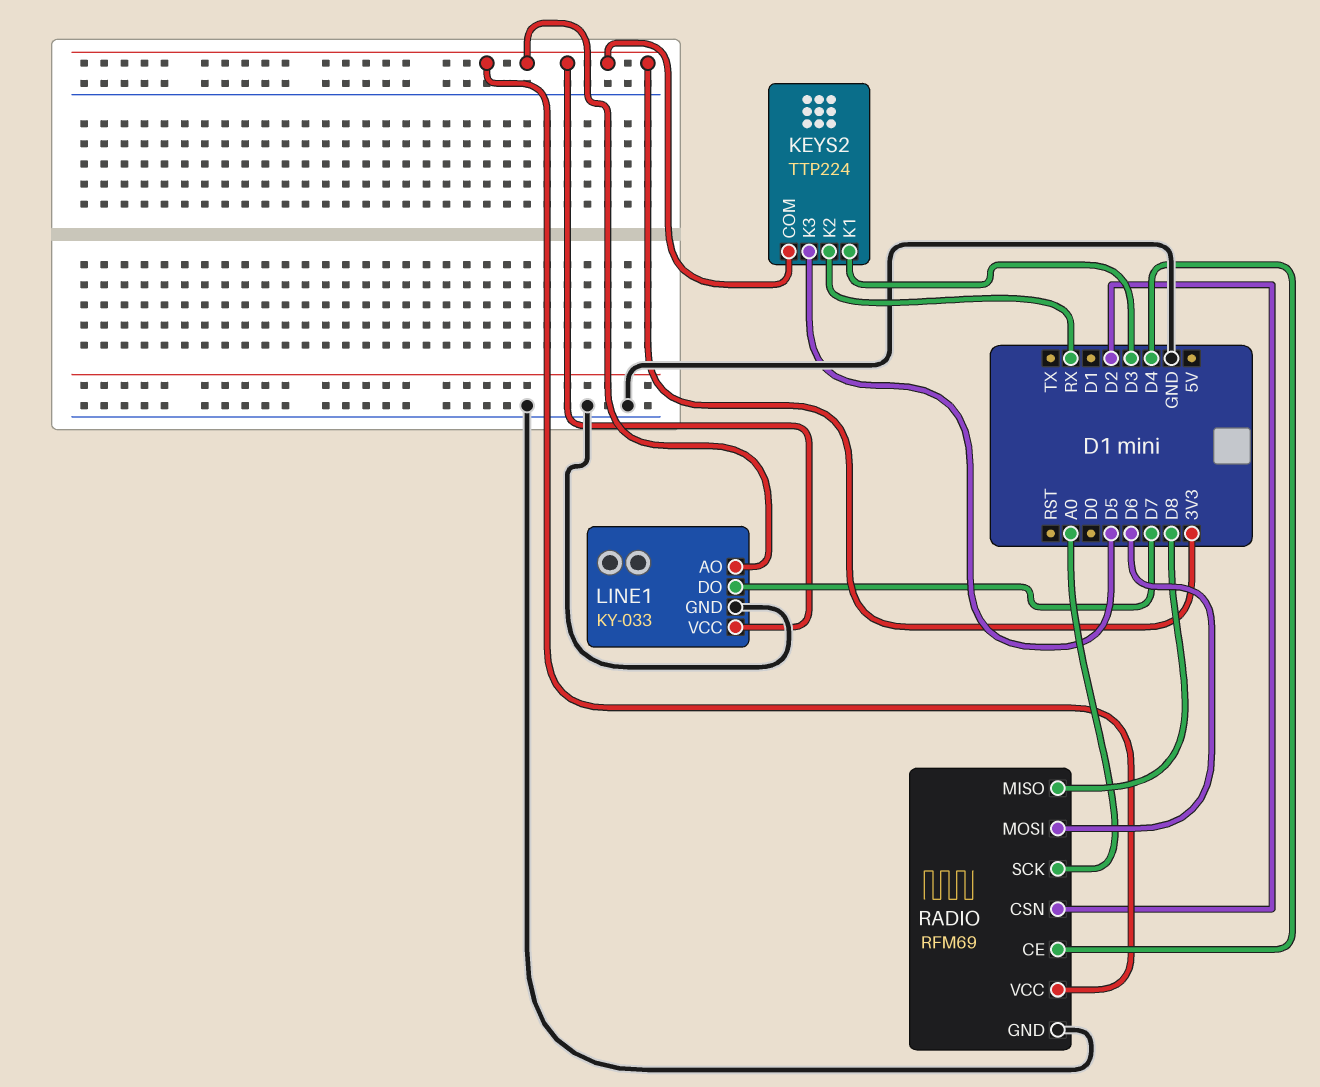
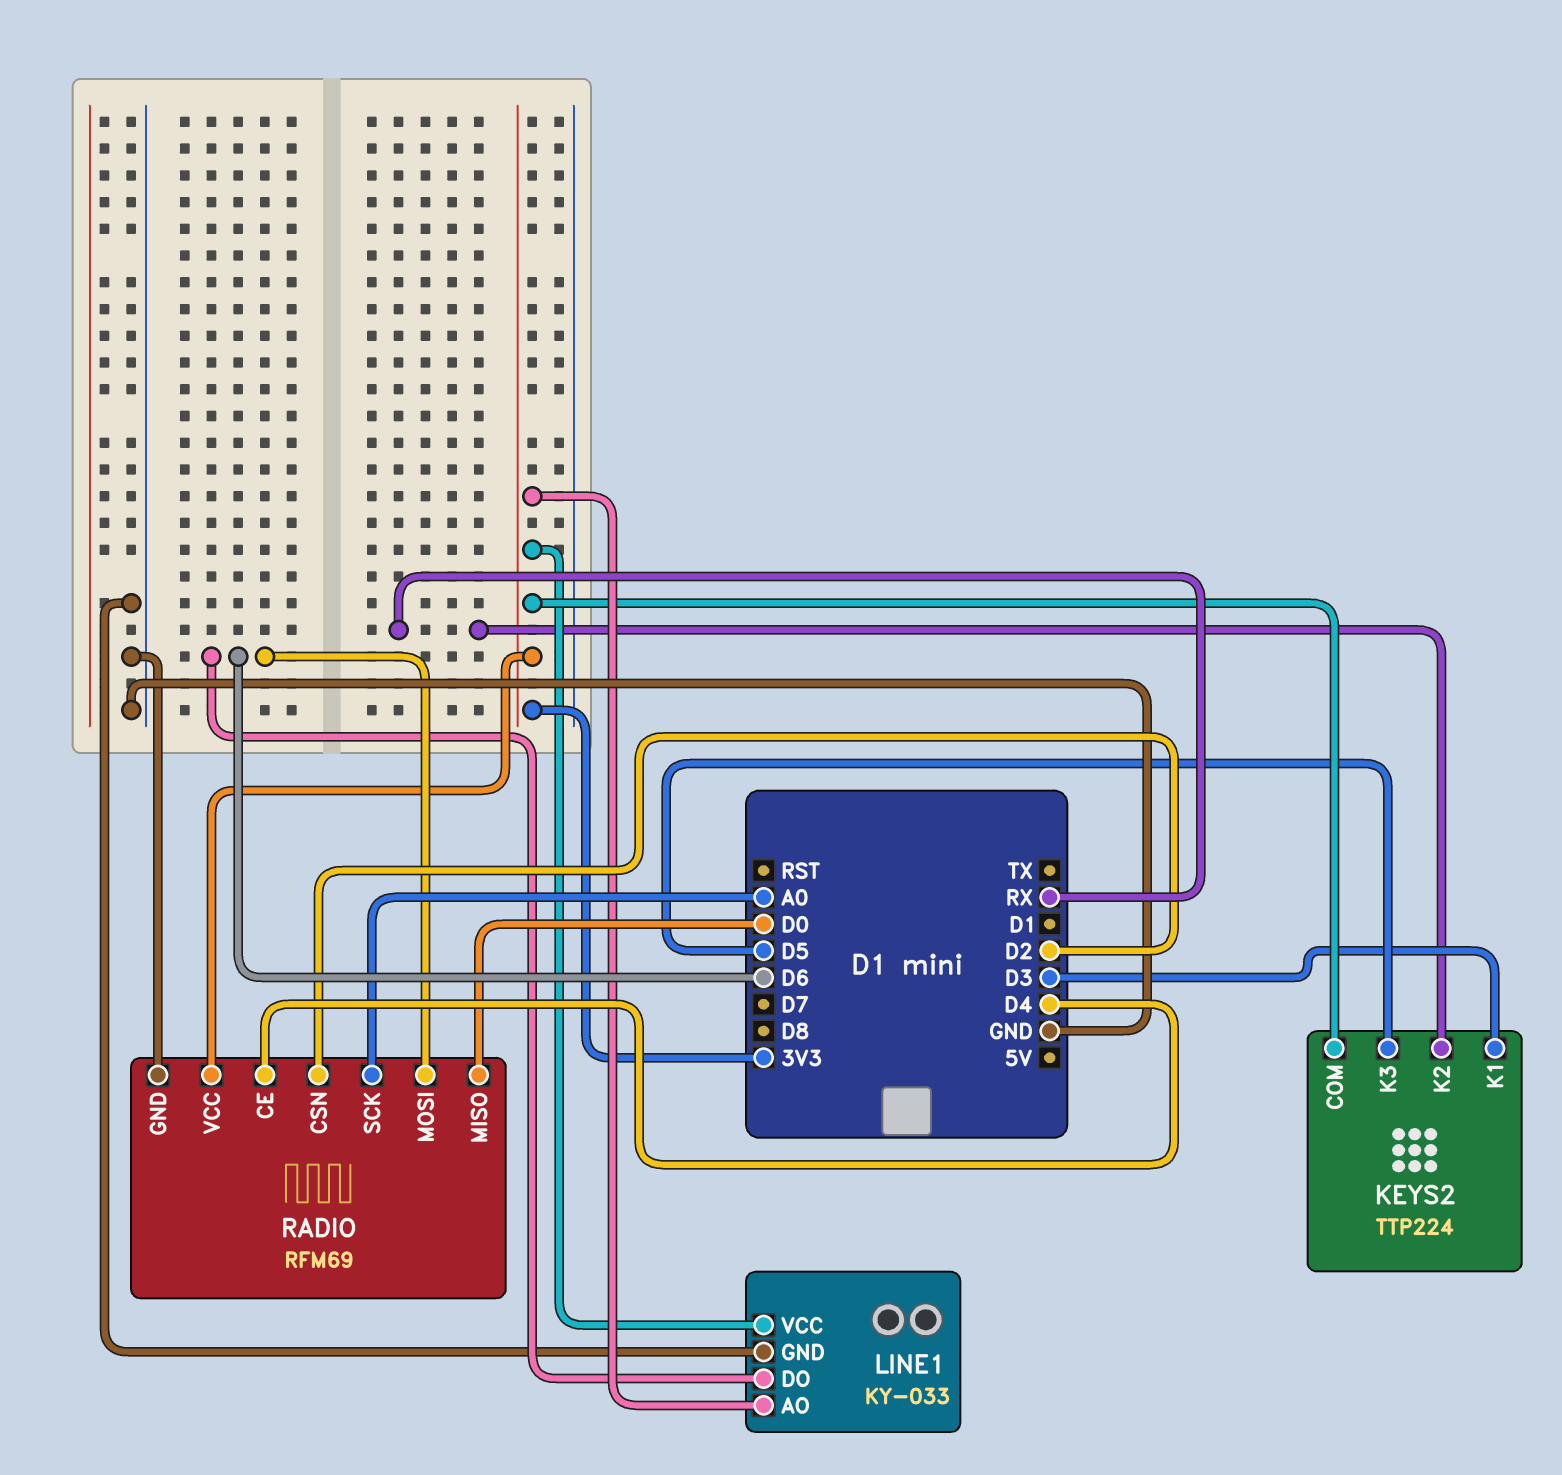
LINE1 pin DO: D7 -> D6
RADIO pin MISO: D8 -> D0

